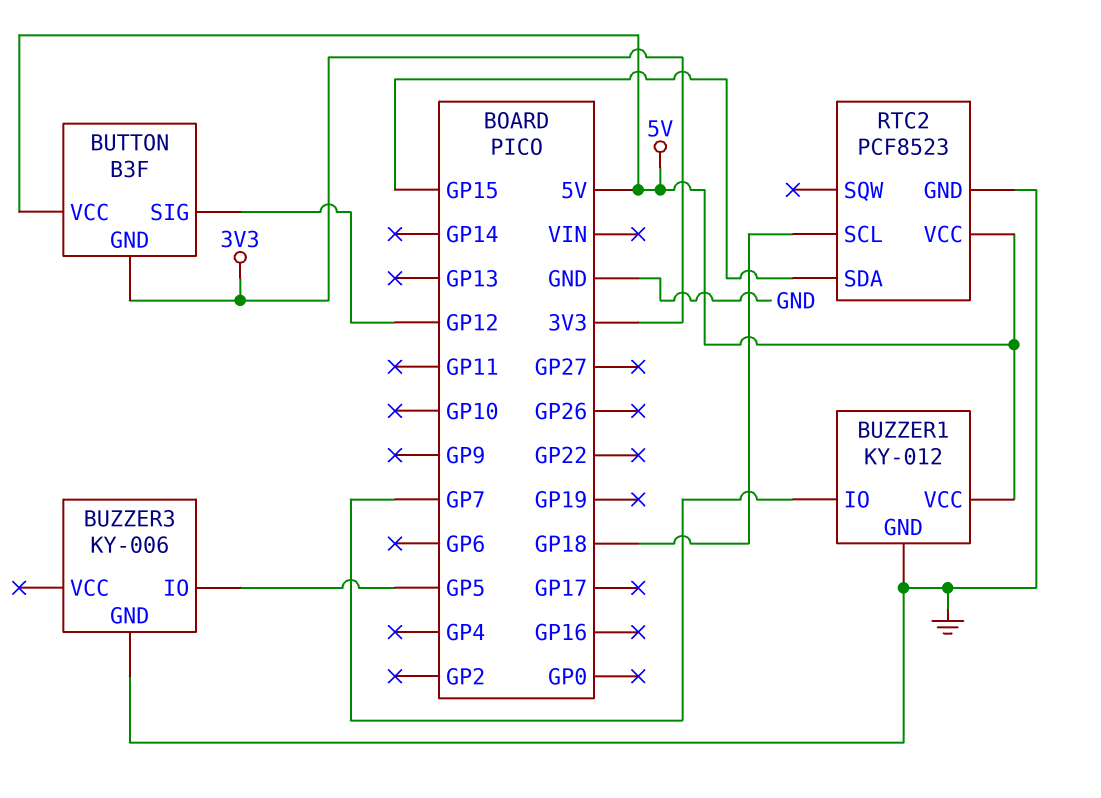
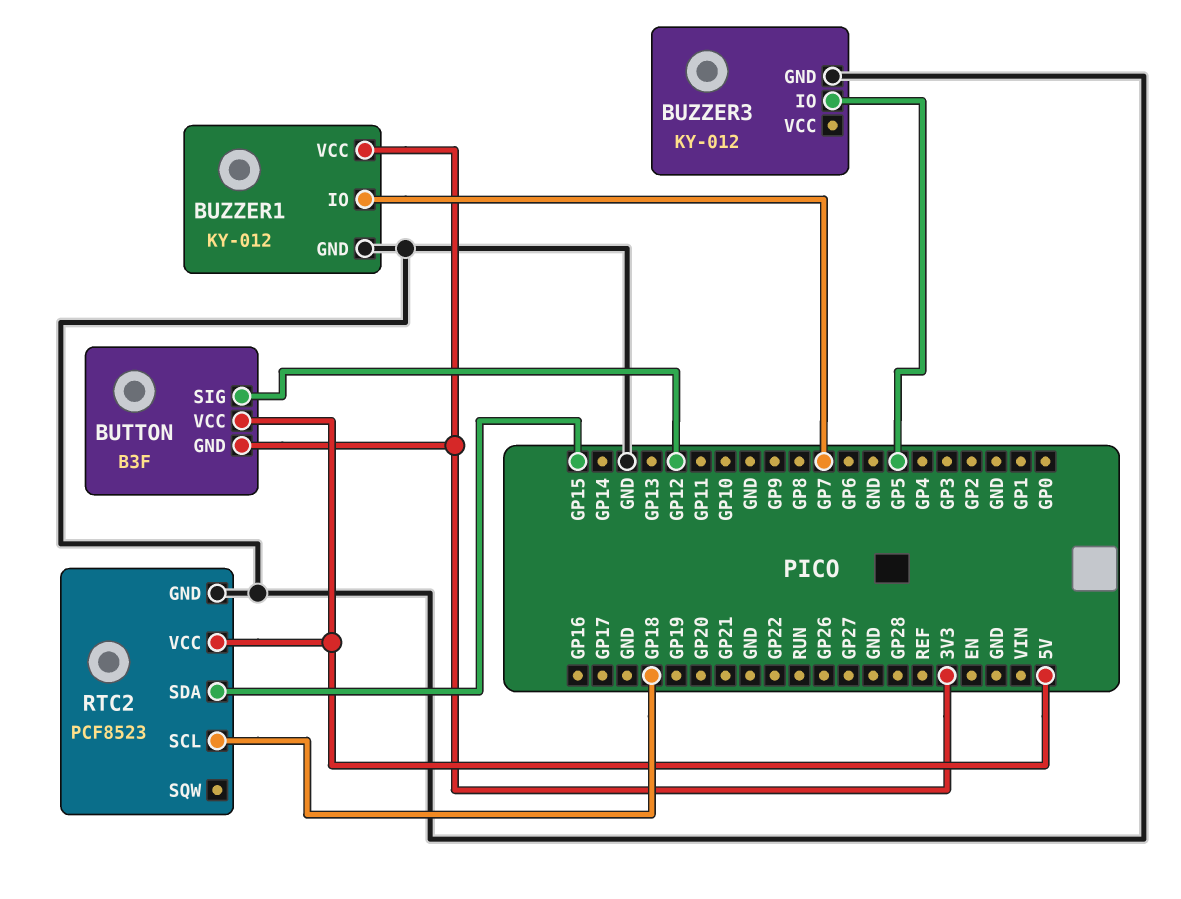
BUZZER1 pin VCC: 5V -> 3V3
BUZZER3: KY-006 -> KY-012

